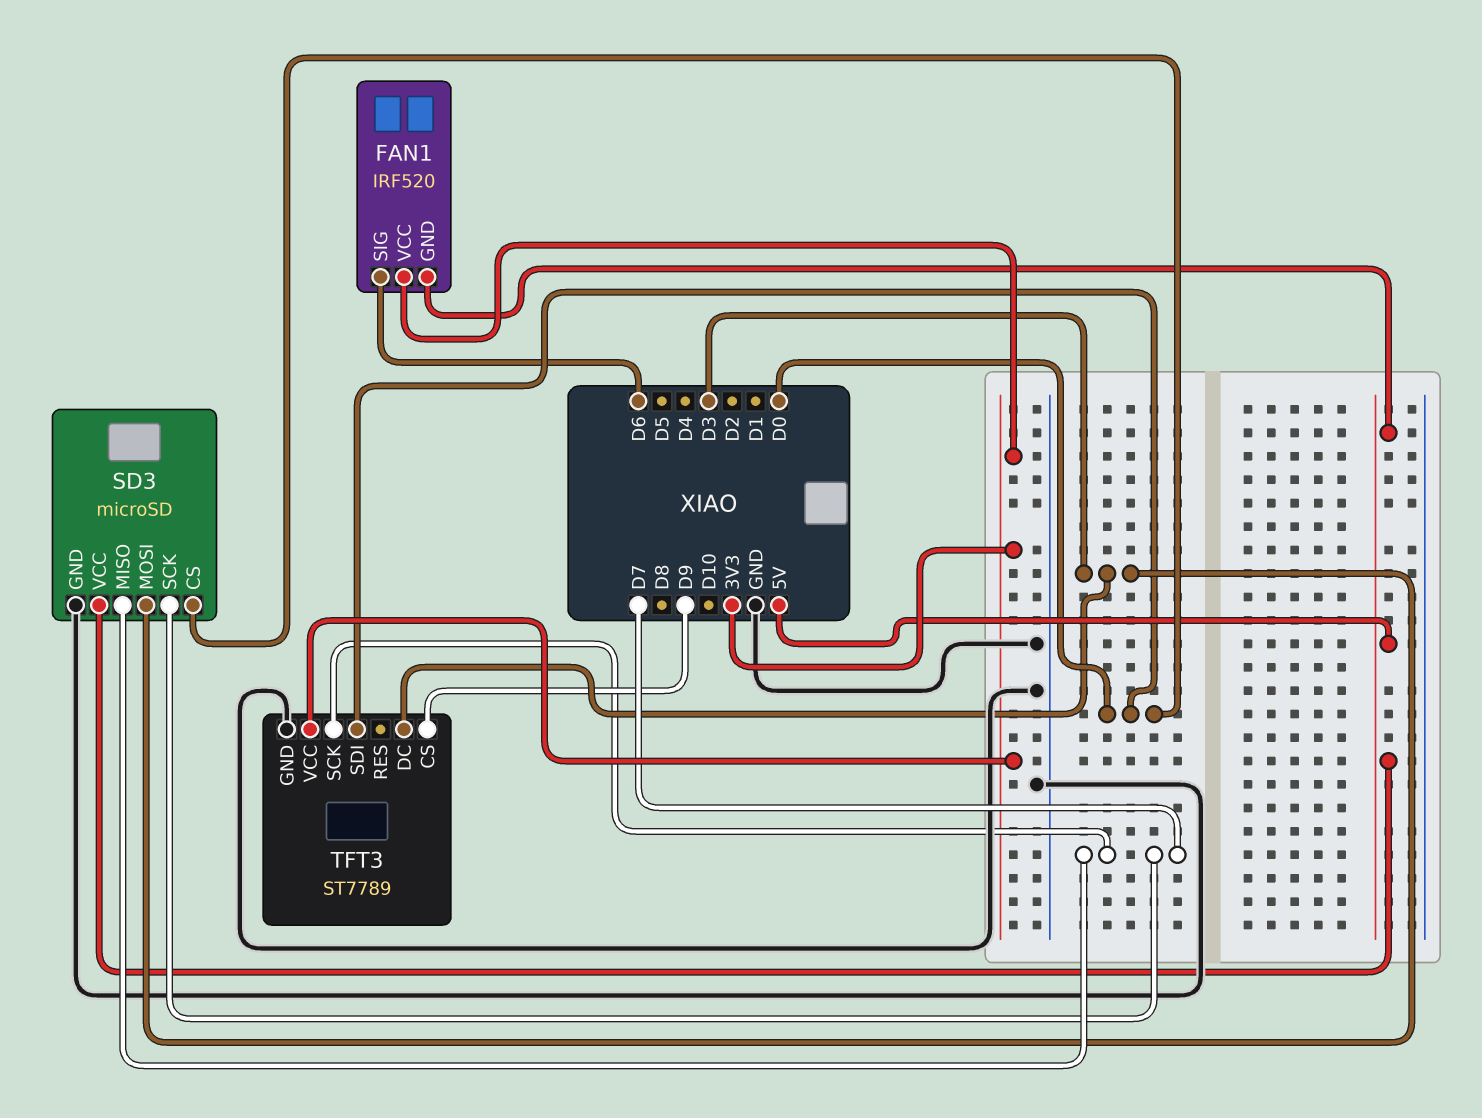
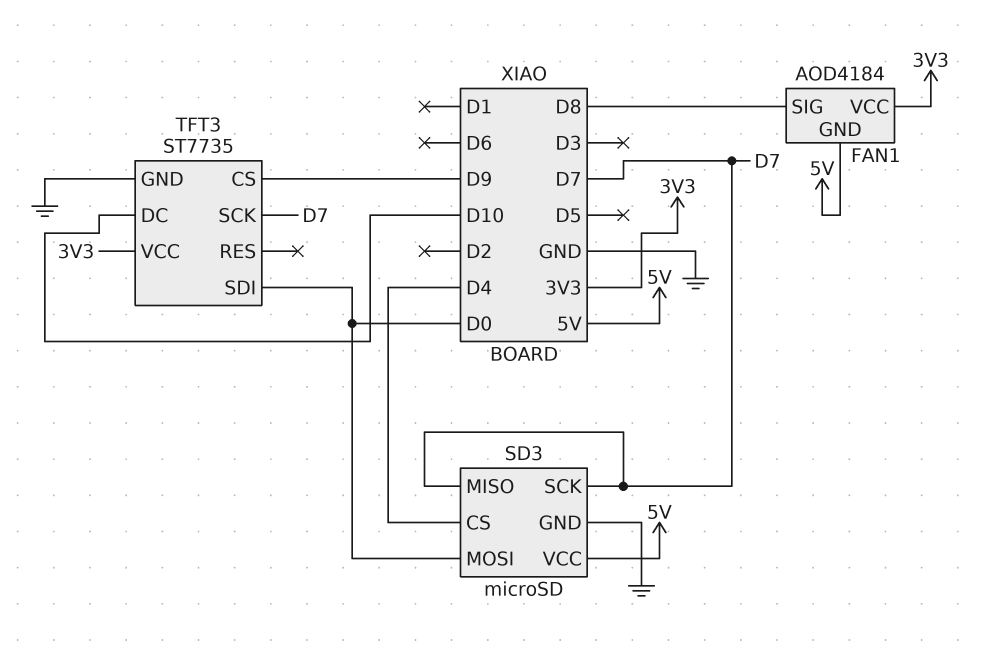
FAN1: IRF520 -> AOD4184
FAN1 pin SIG: D6 -> D8
SD3 pin CS: D0 -> D4
SD3 pin MOSI: D3 -> D0
TFT3: ST7789 -> ST7735
TFT3 pin DC: D3 -> D10

